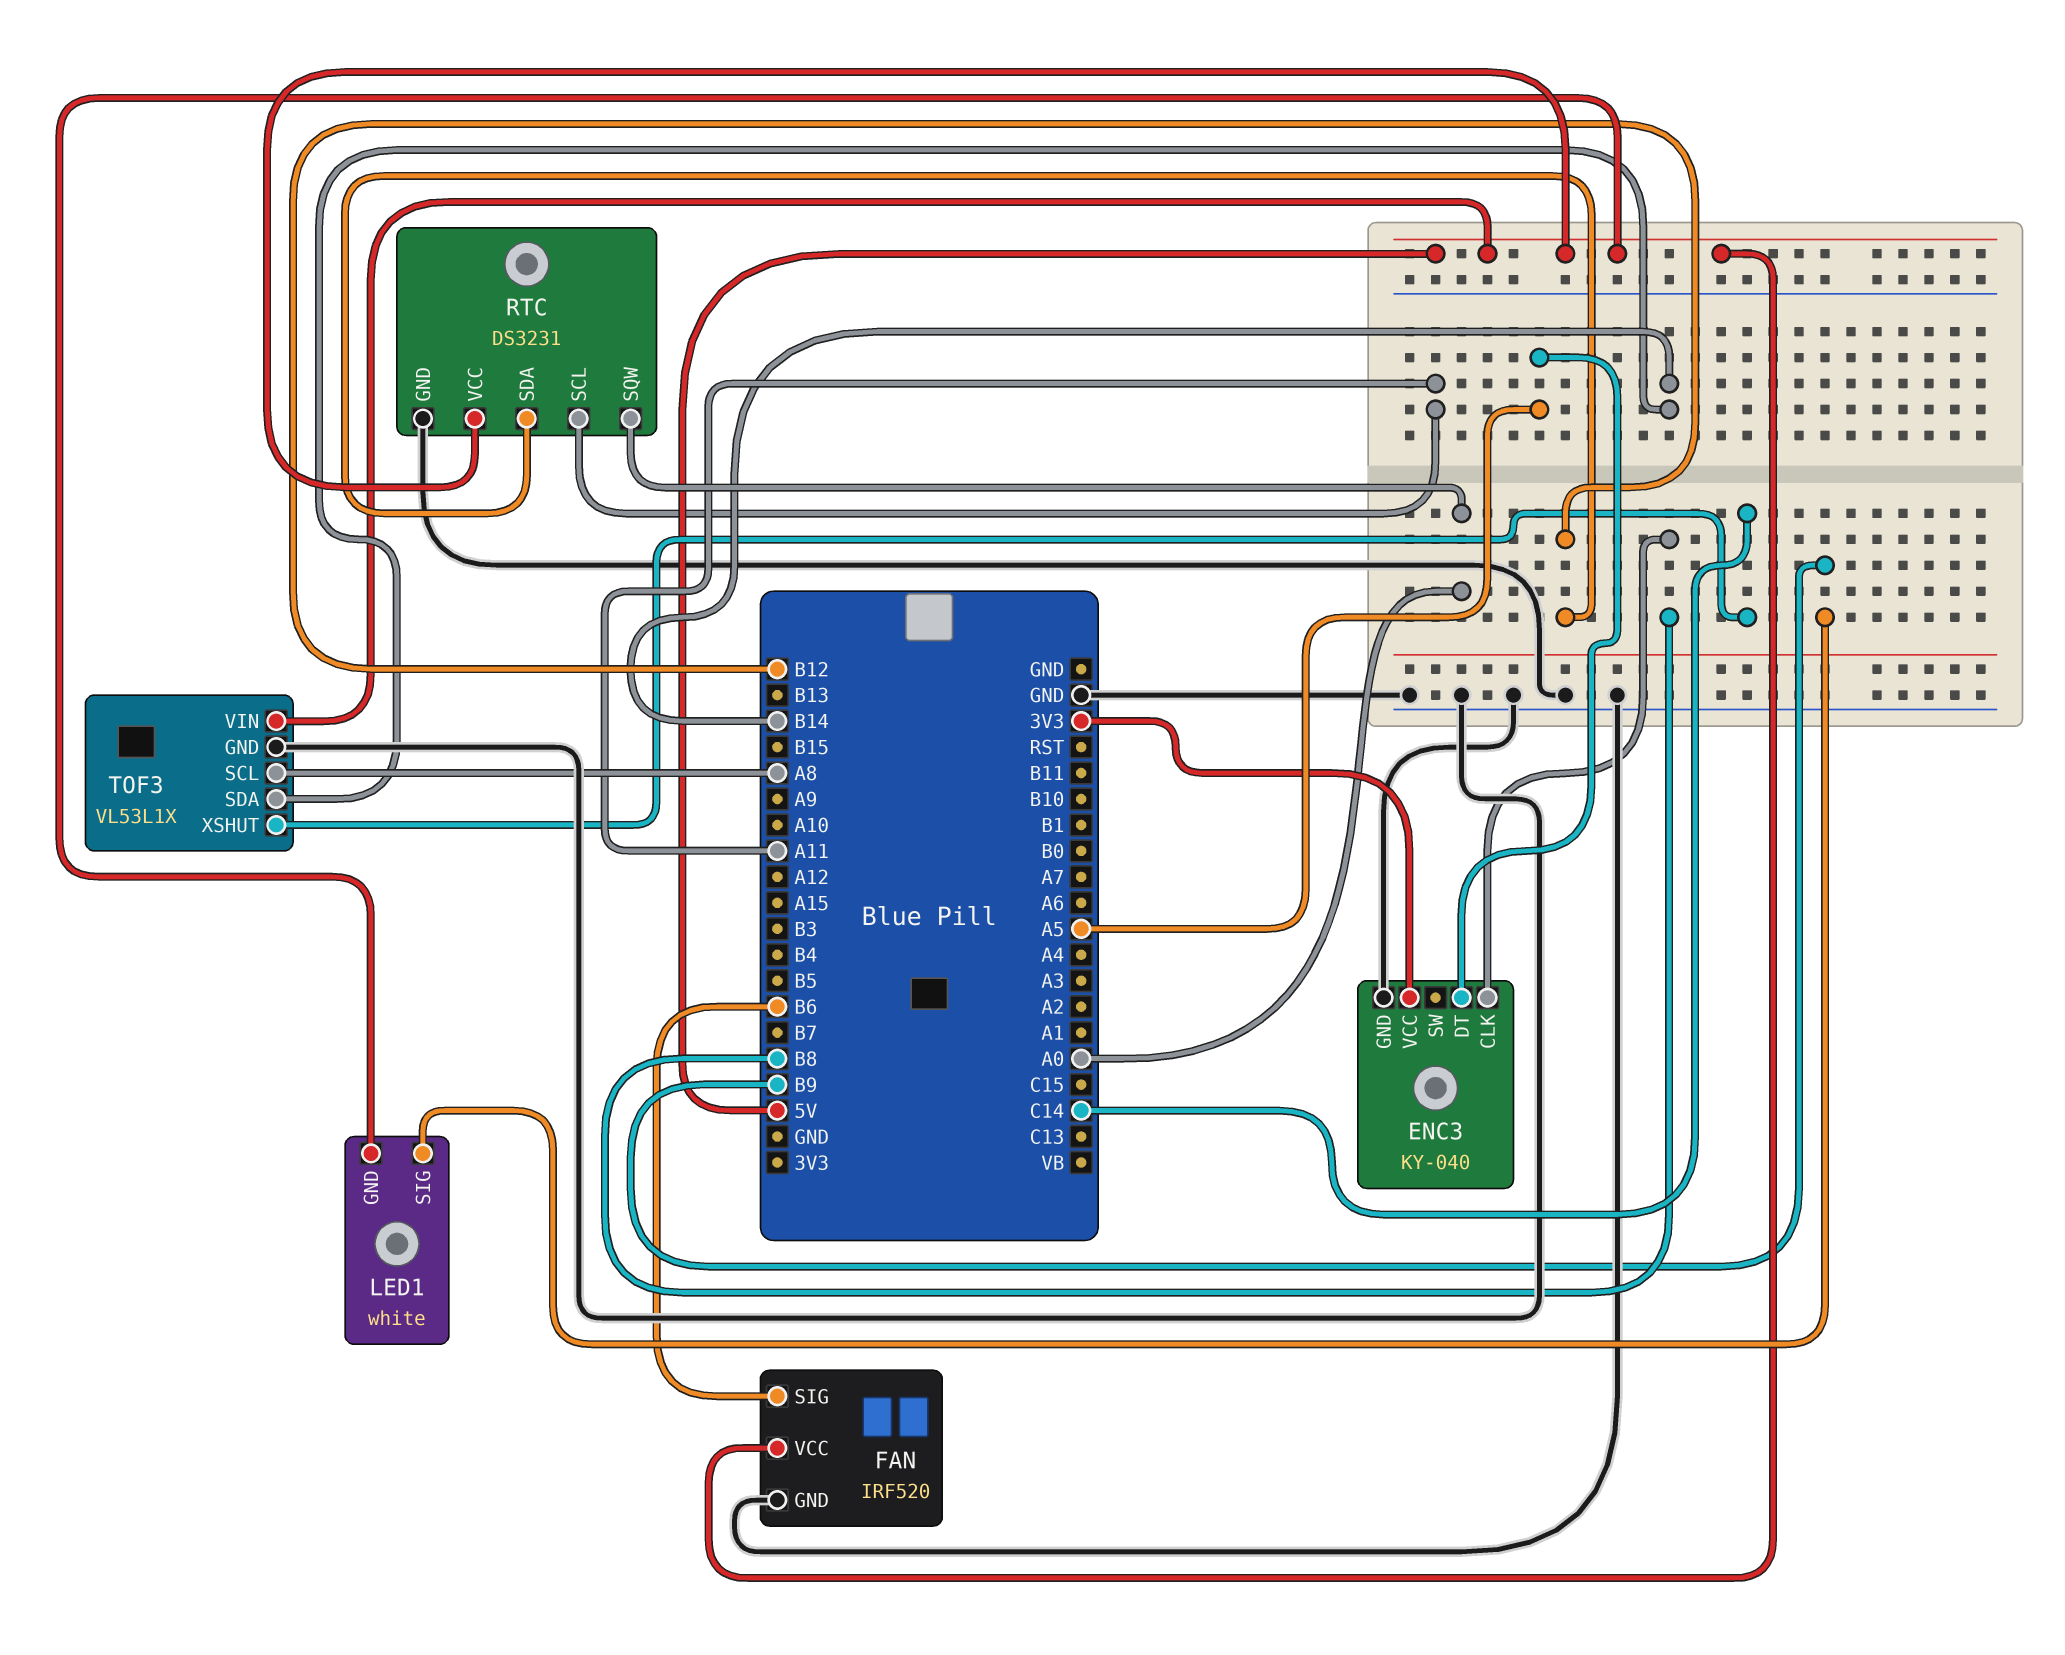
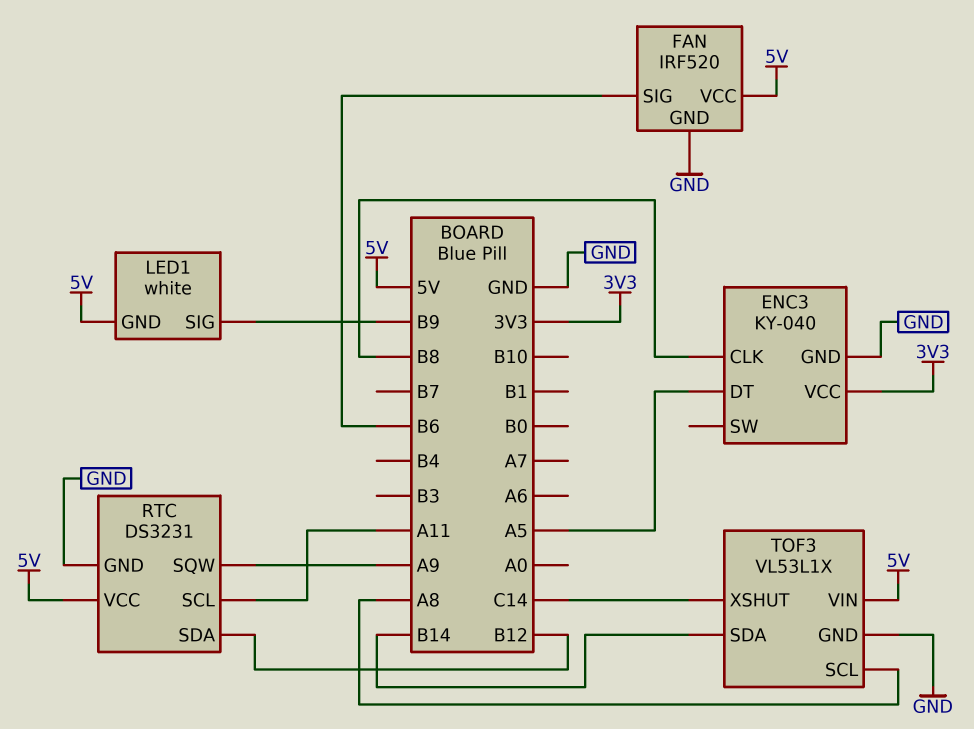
RTC pin SQW: A0 -> A9

